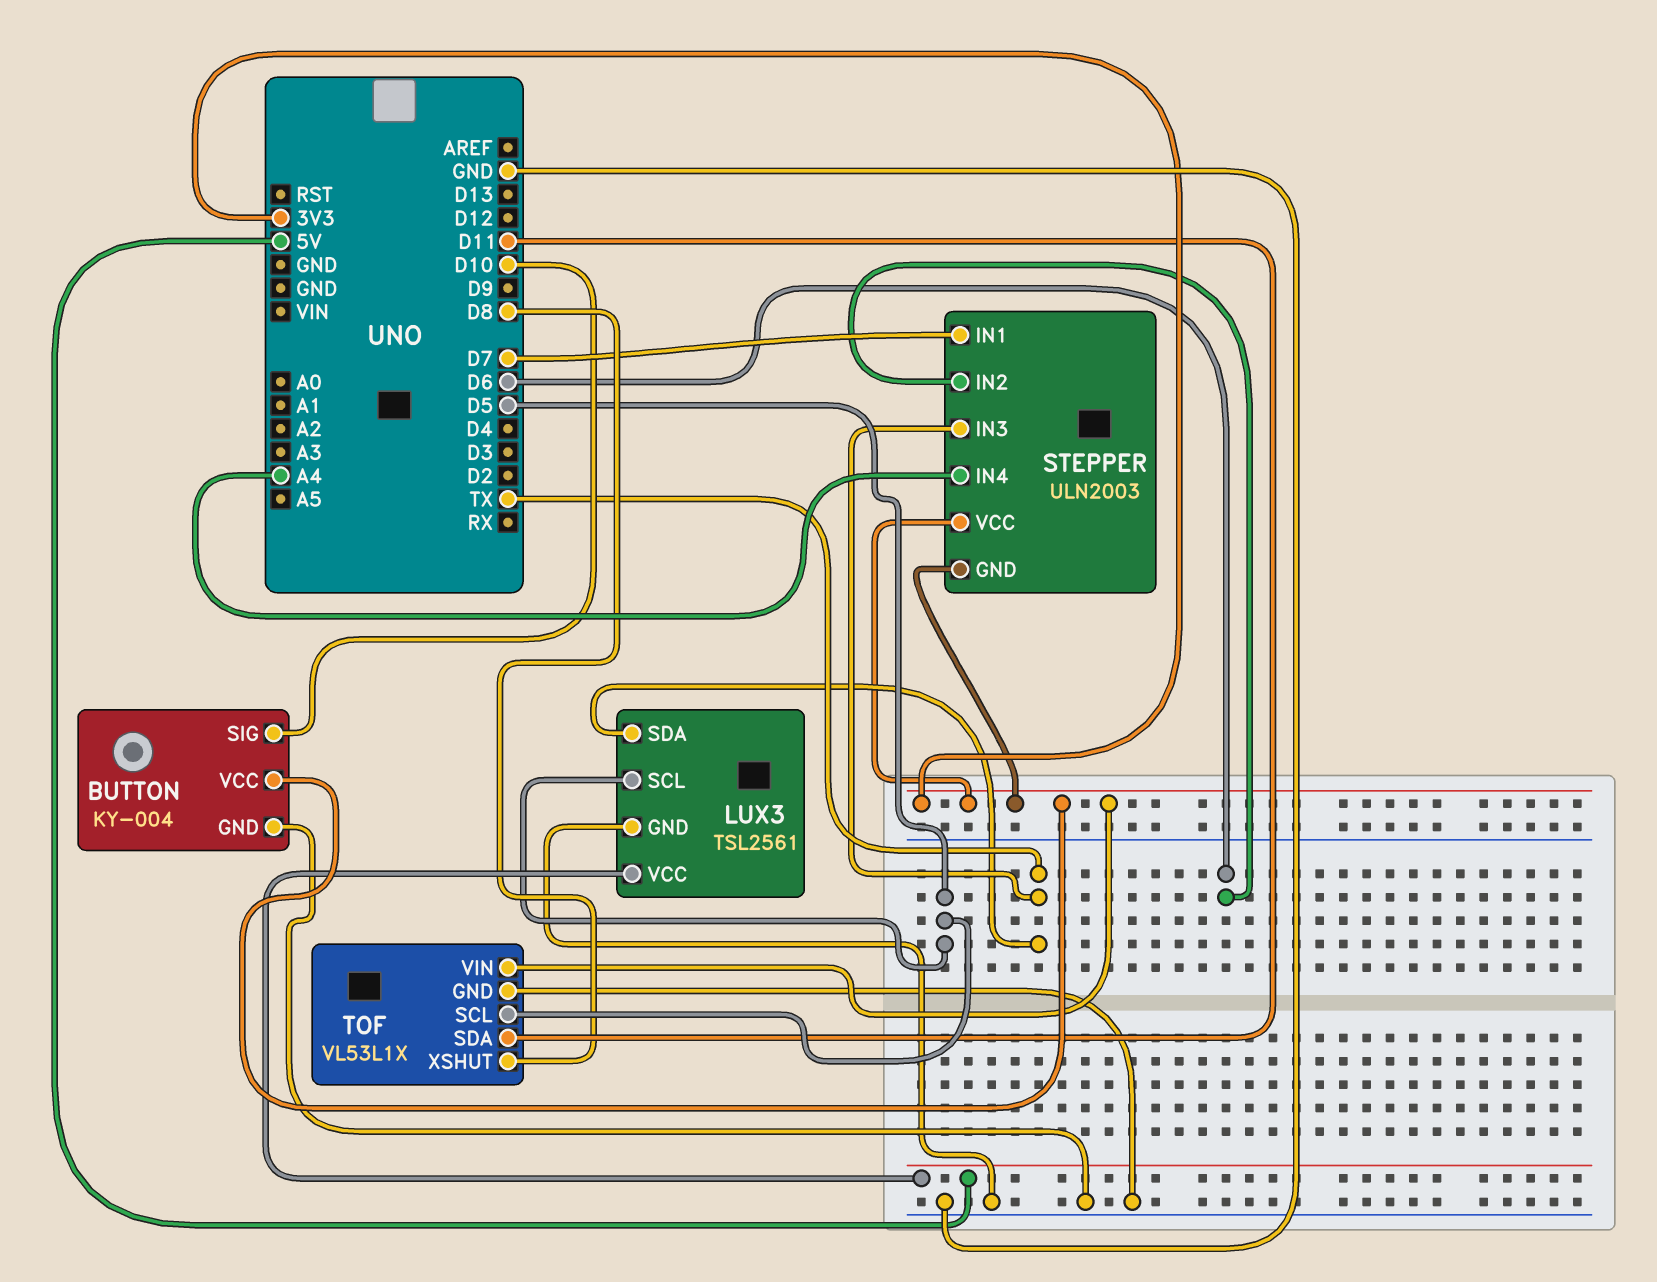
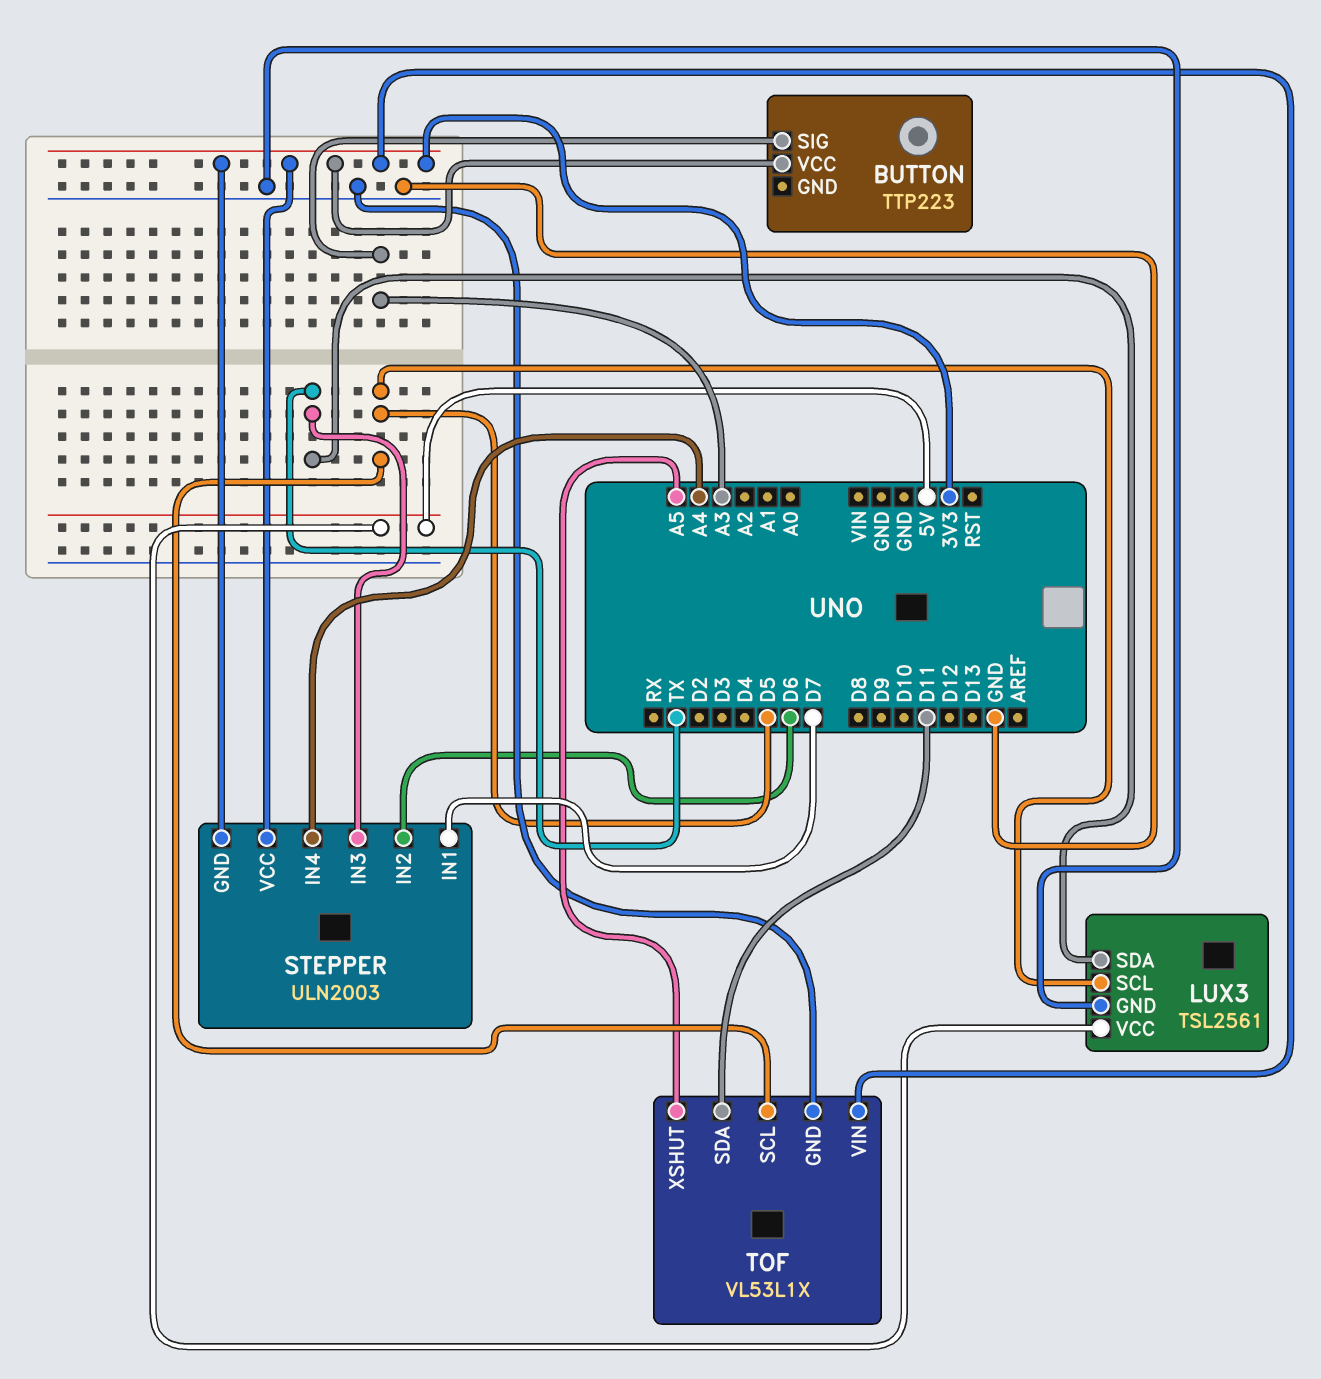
BUTTON: KY-004 -> TTP223
BUTTON pin GND: GND -> none
BUTTON pin SIG: D10 -> A3
TOF pin XSHUT: D8 -> A5

